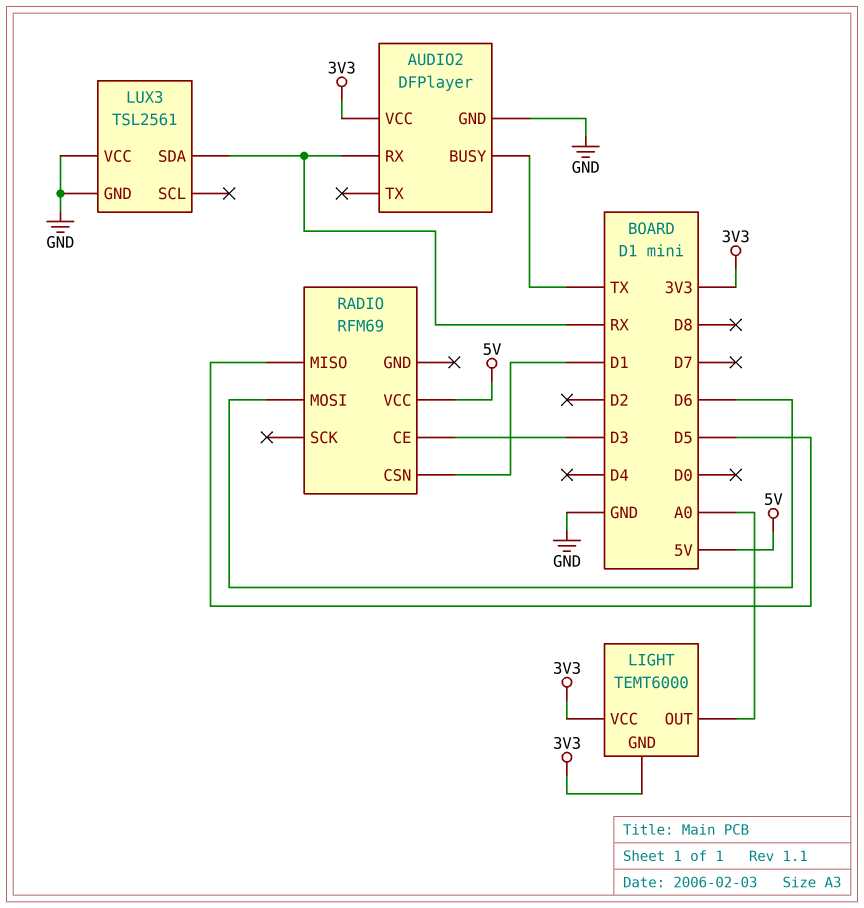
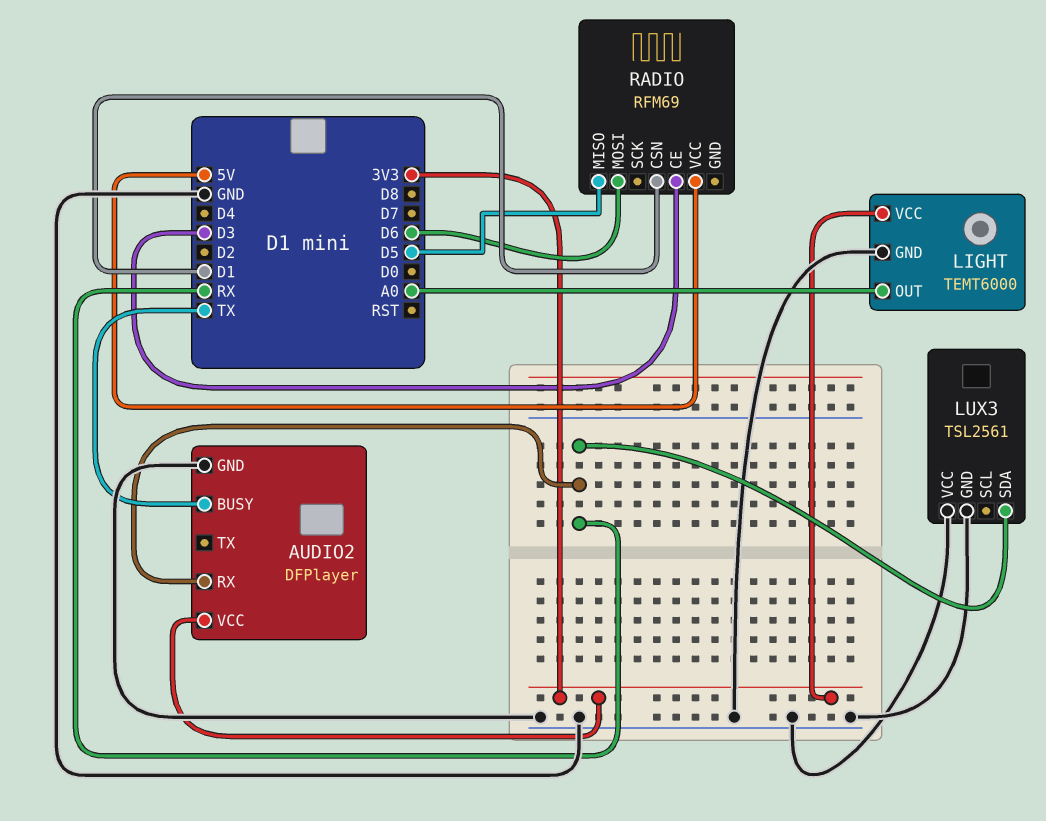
LIGHT pin GND: 3V3 -> GND

